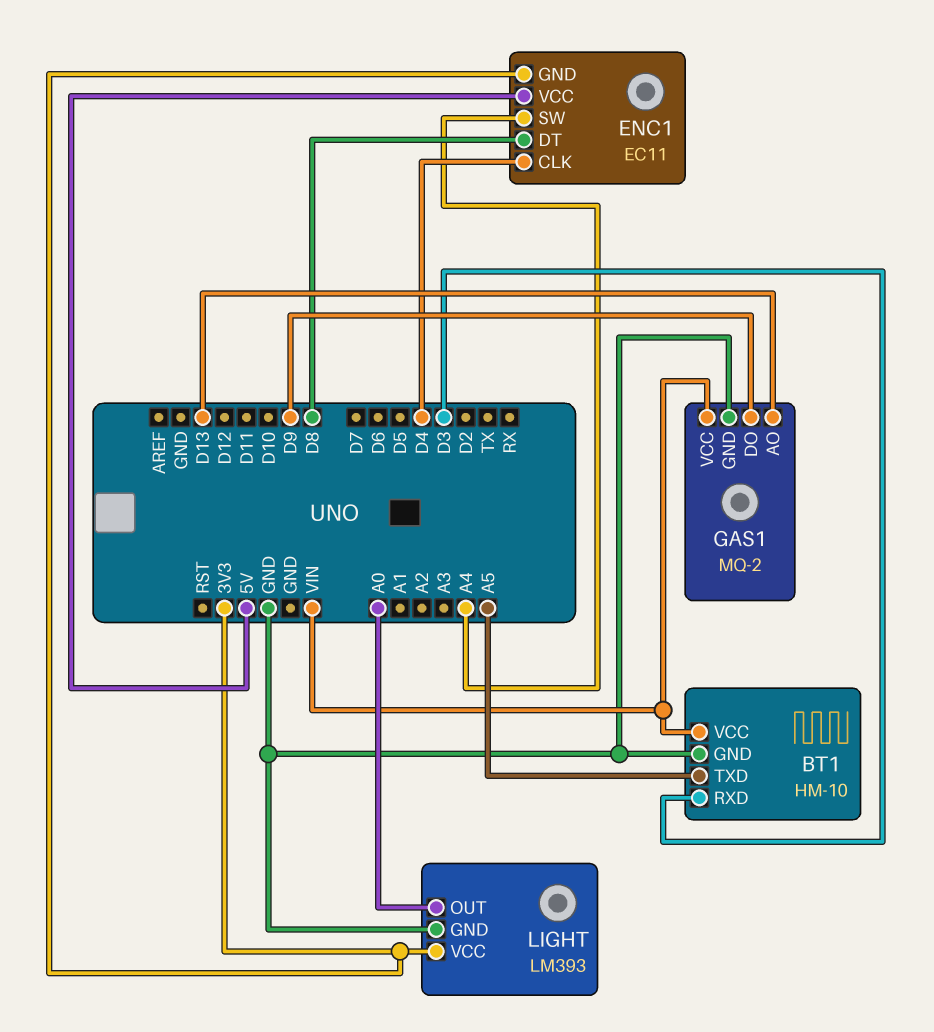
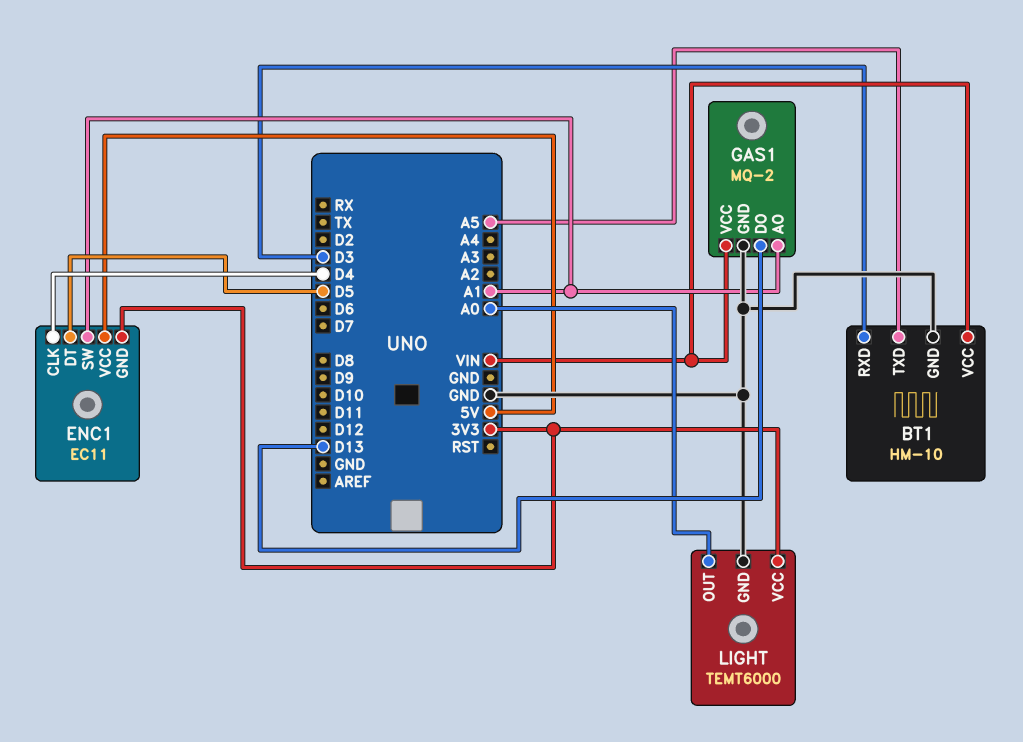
ENC1 pin DT: D8 -> D5
ENC1 pin SW: A4 -> A1
GAS1 pin AO: D13 -> A1
GAS1 pin DO: D9 -> D13
LIGHT: LM393 -> TEMT6000

